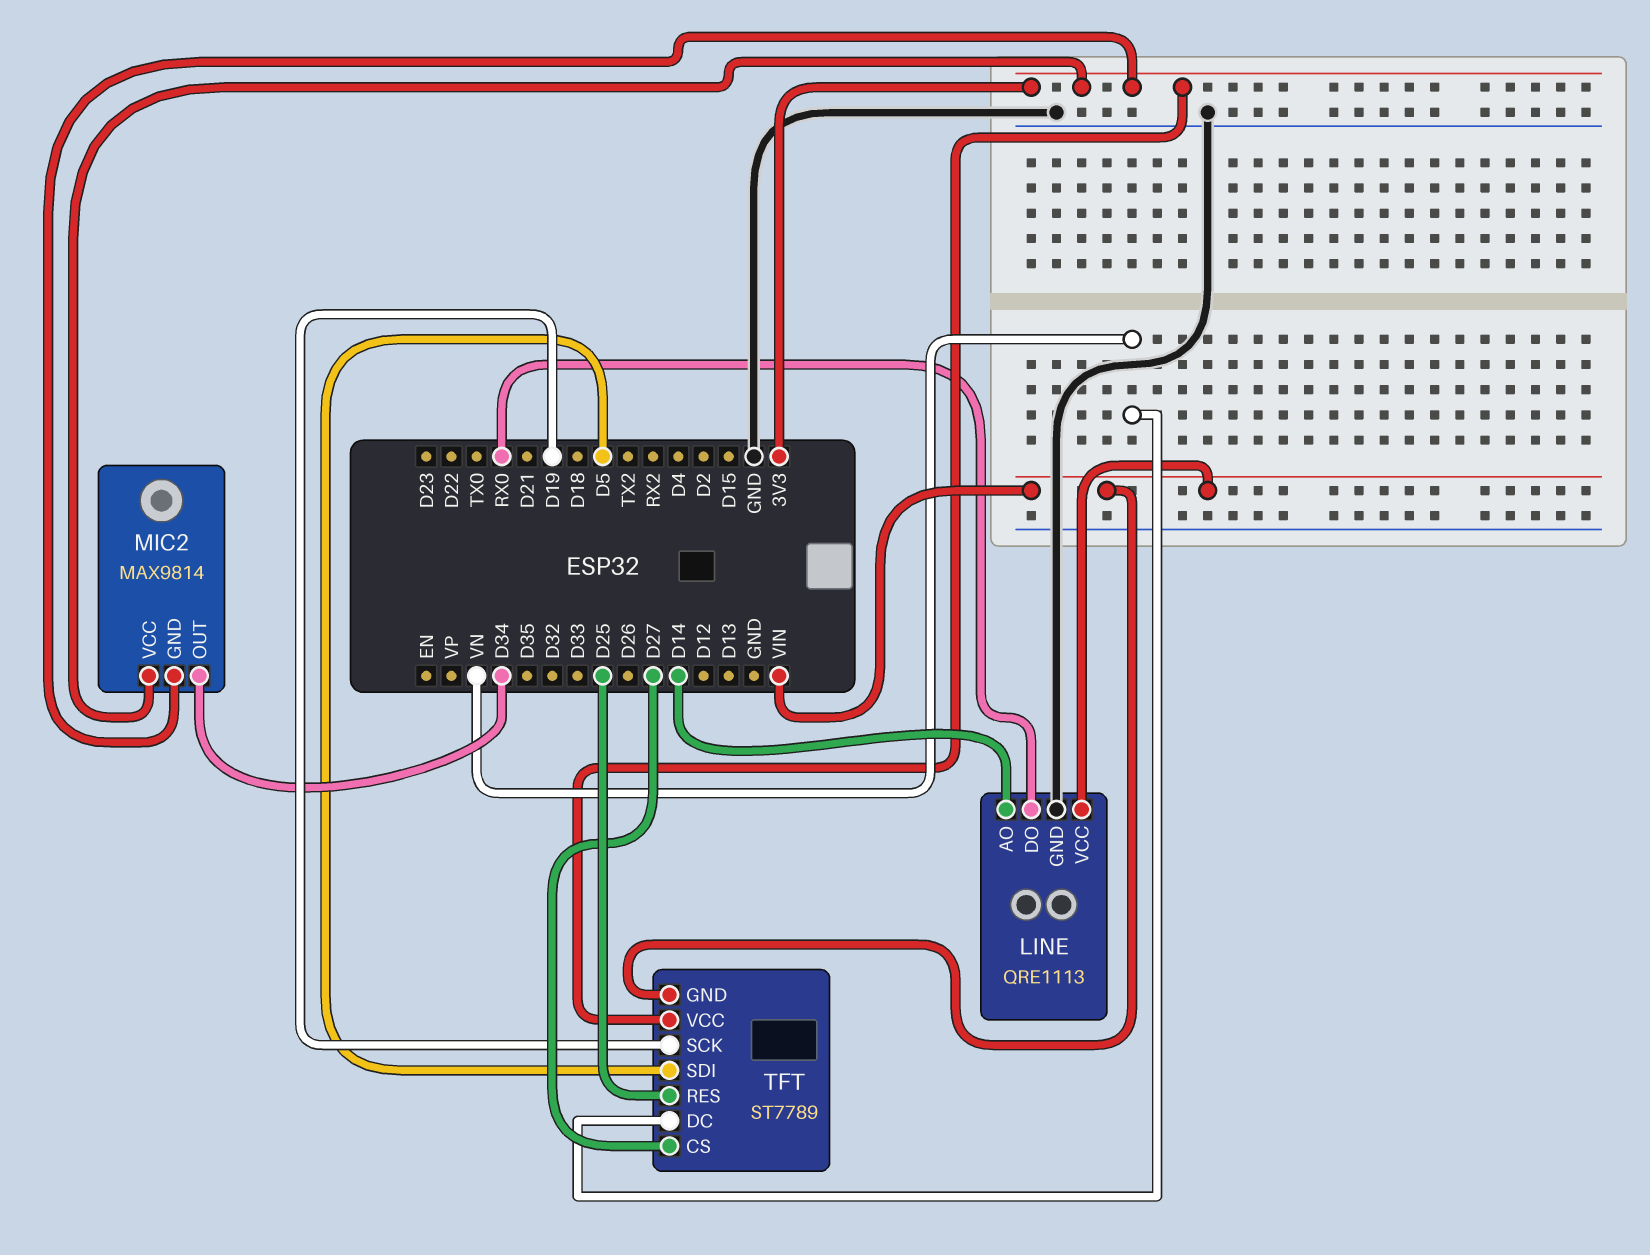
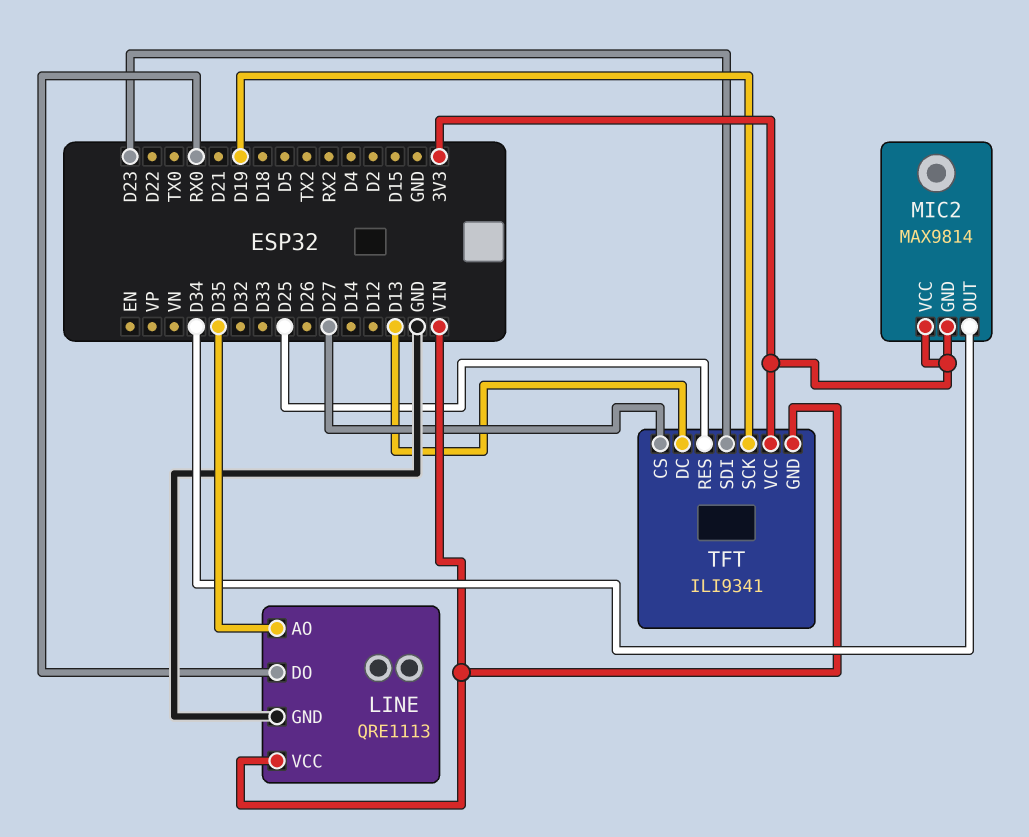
LINE pin AO: D14 -> D35
TFT: ST7789 -> ILI9341
TFT pin DC: VN -> D13
TFT pin SDI: D5 -> D23

